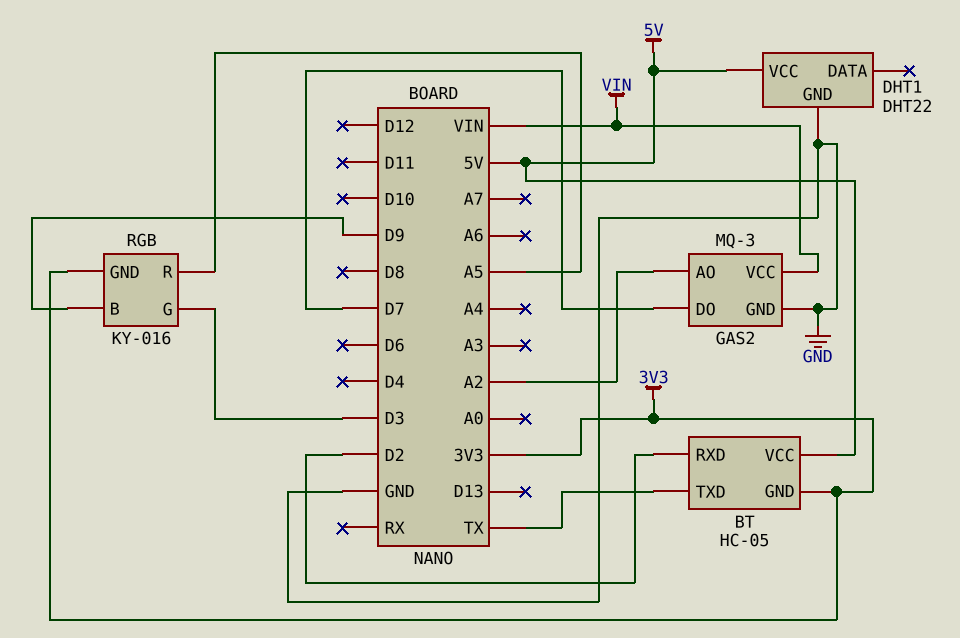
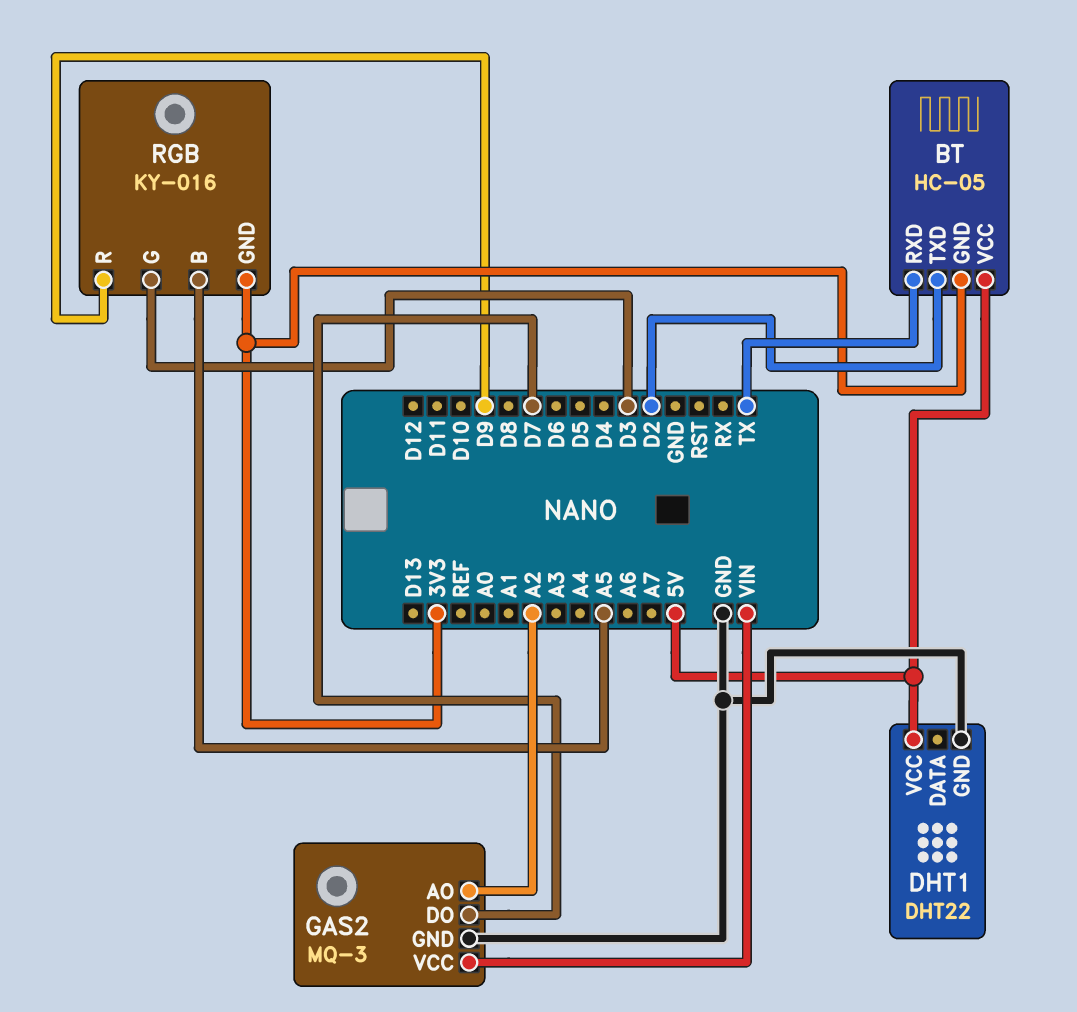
BT pin RXD: D2 -> TX
BT pin TXD: TX -> D2
RGB pin B: D9 -> A5
RGB pin R: A5 -> D9

